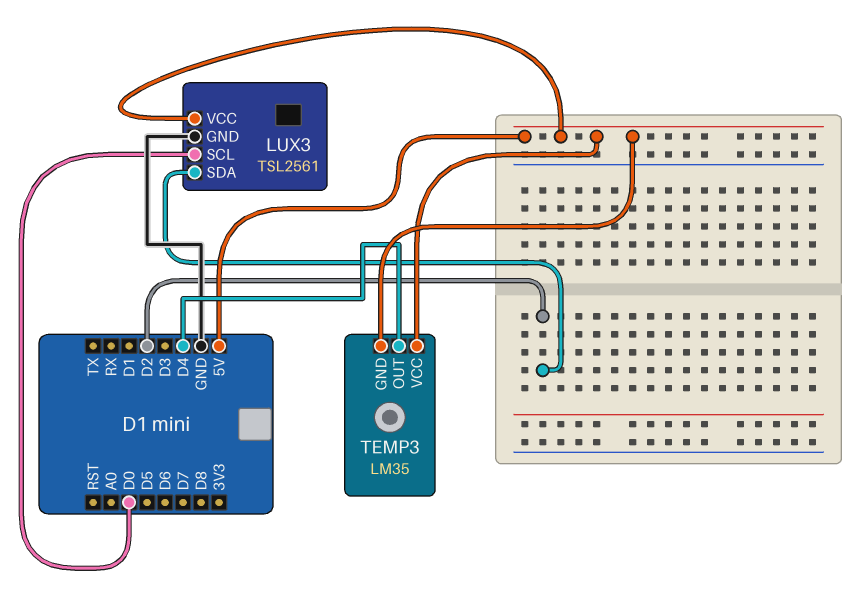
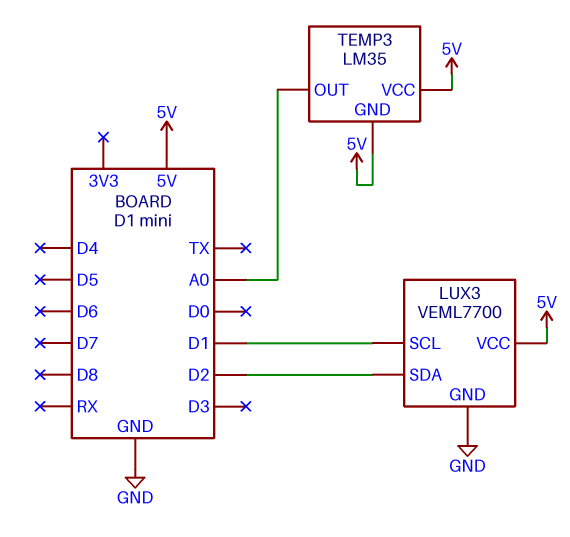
LUX3: TSL2561 -> VEML7700
LUX3 pin SCL: D0 -> D1
TEMP3 pin OUT: D4 -> A0

